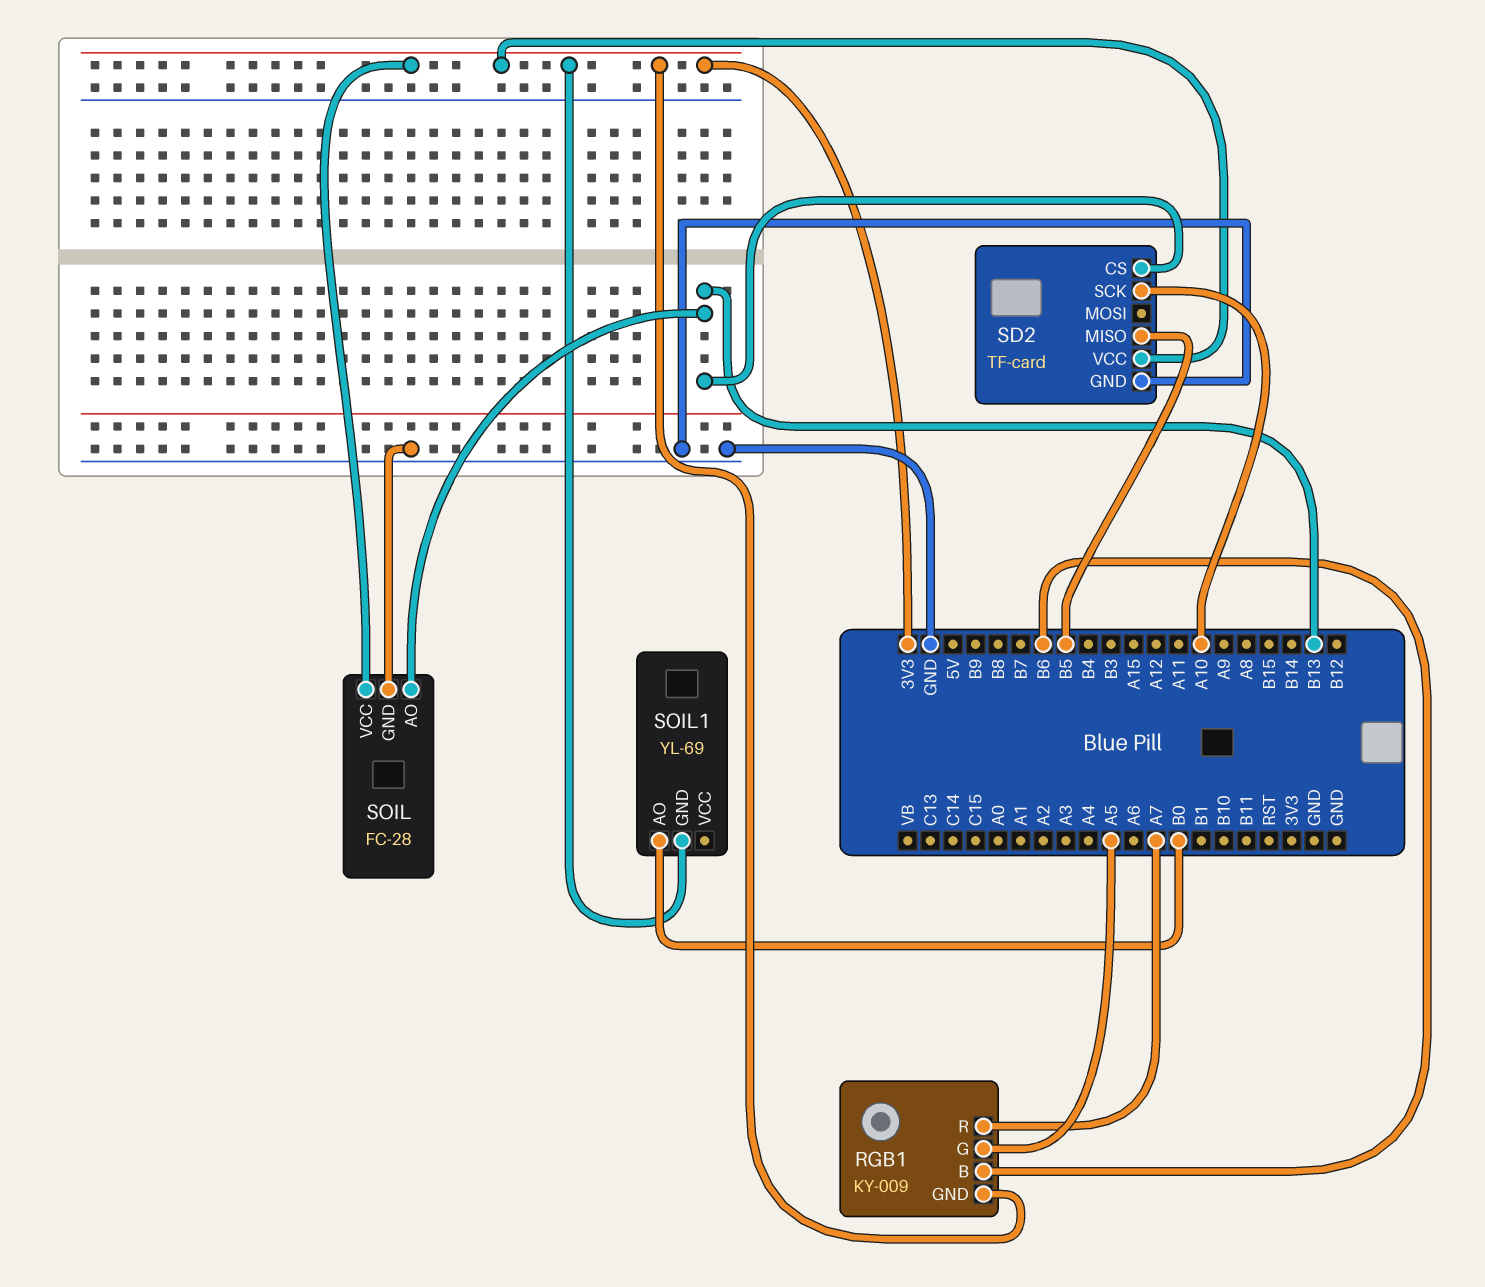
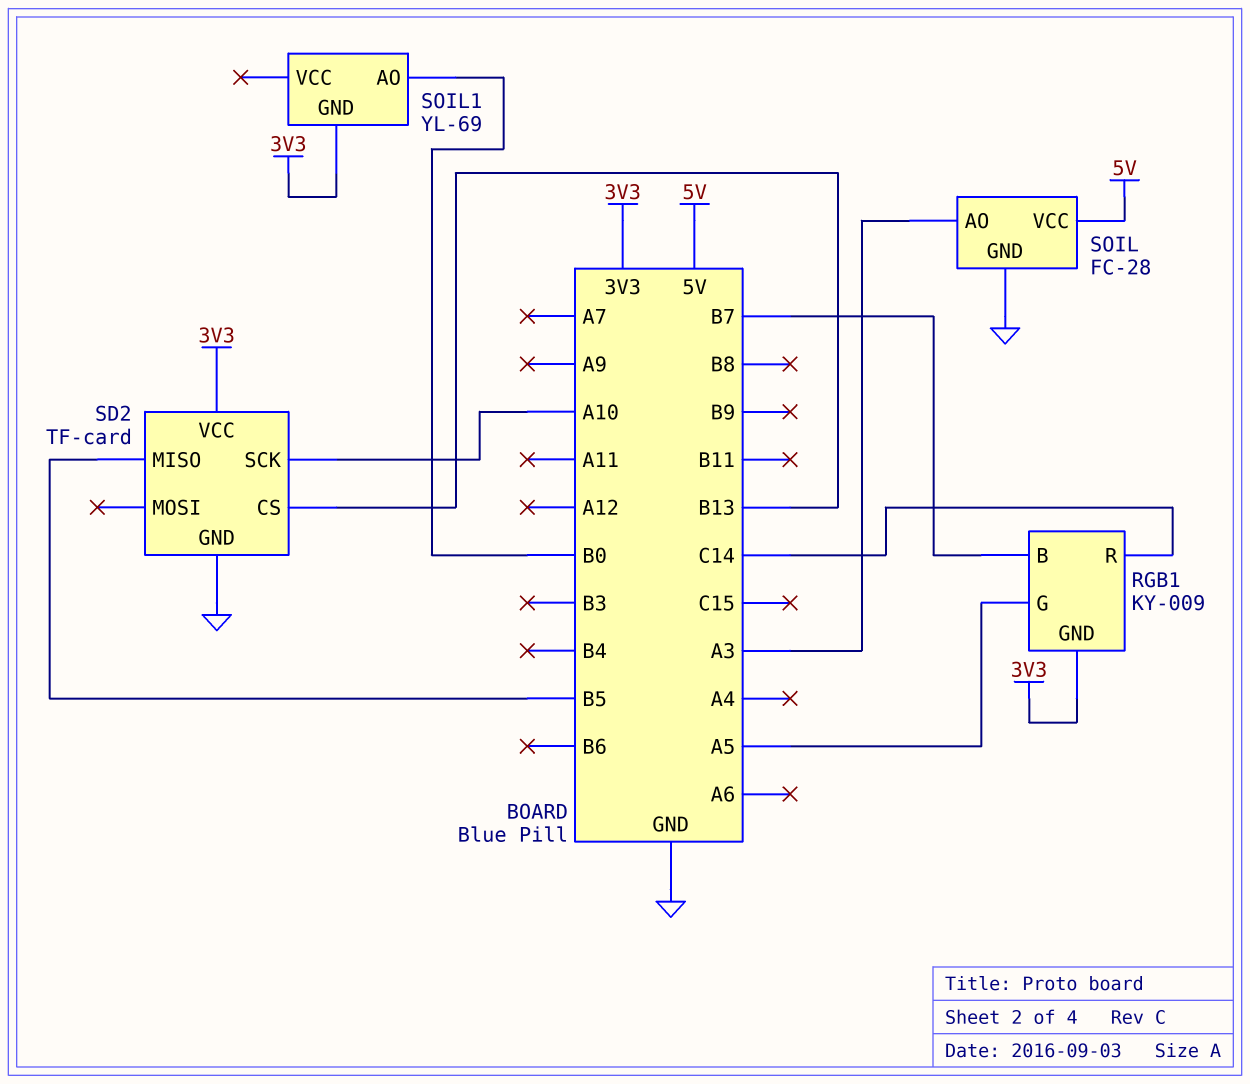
RGB1 pin B: B6 -> B7
RGB1 pin R: A7 -> C14
SOIL pin AO: B13 -> A3
SOIL pin VCC: 3V3 -> 5V

